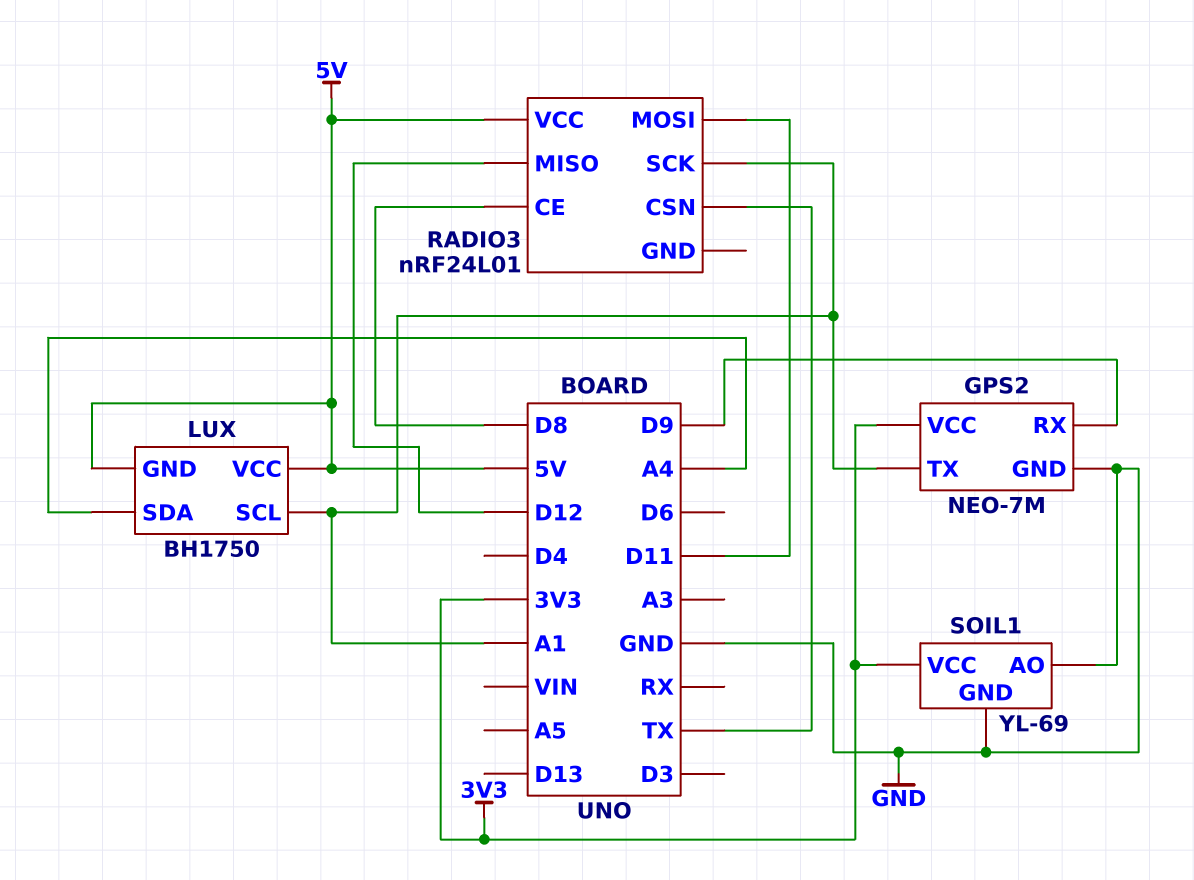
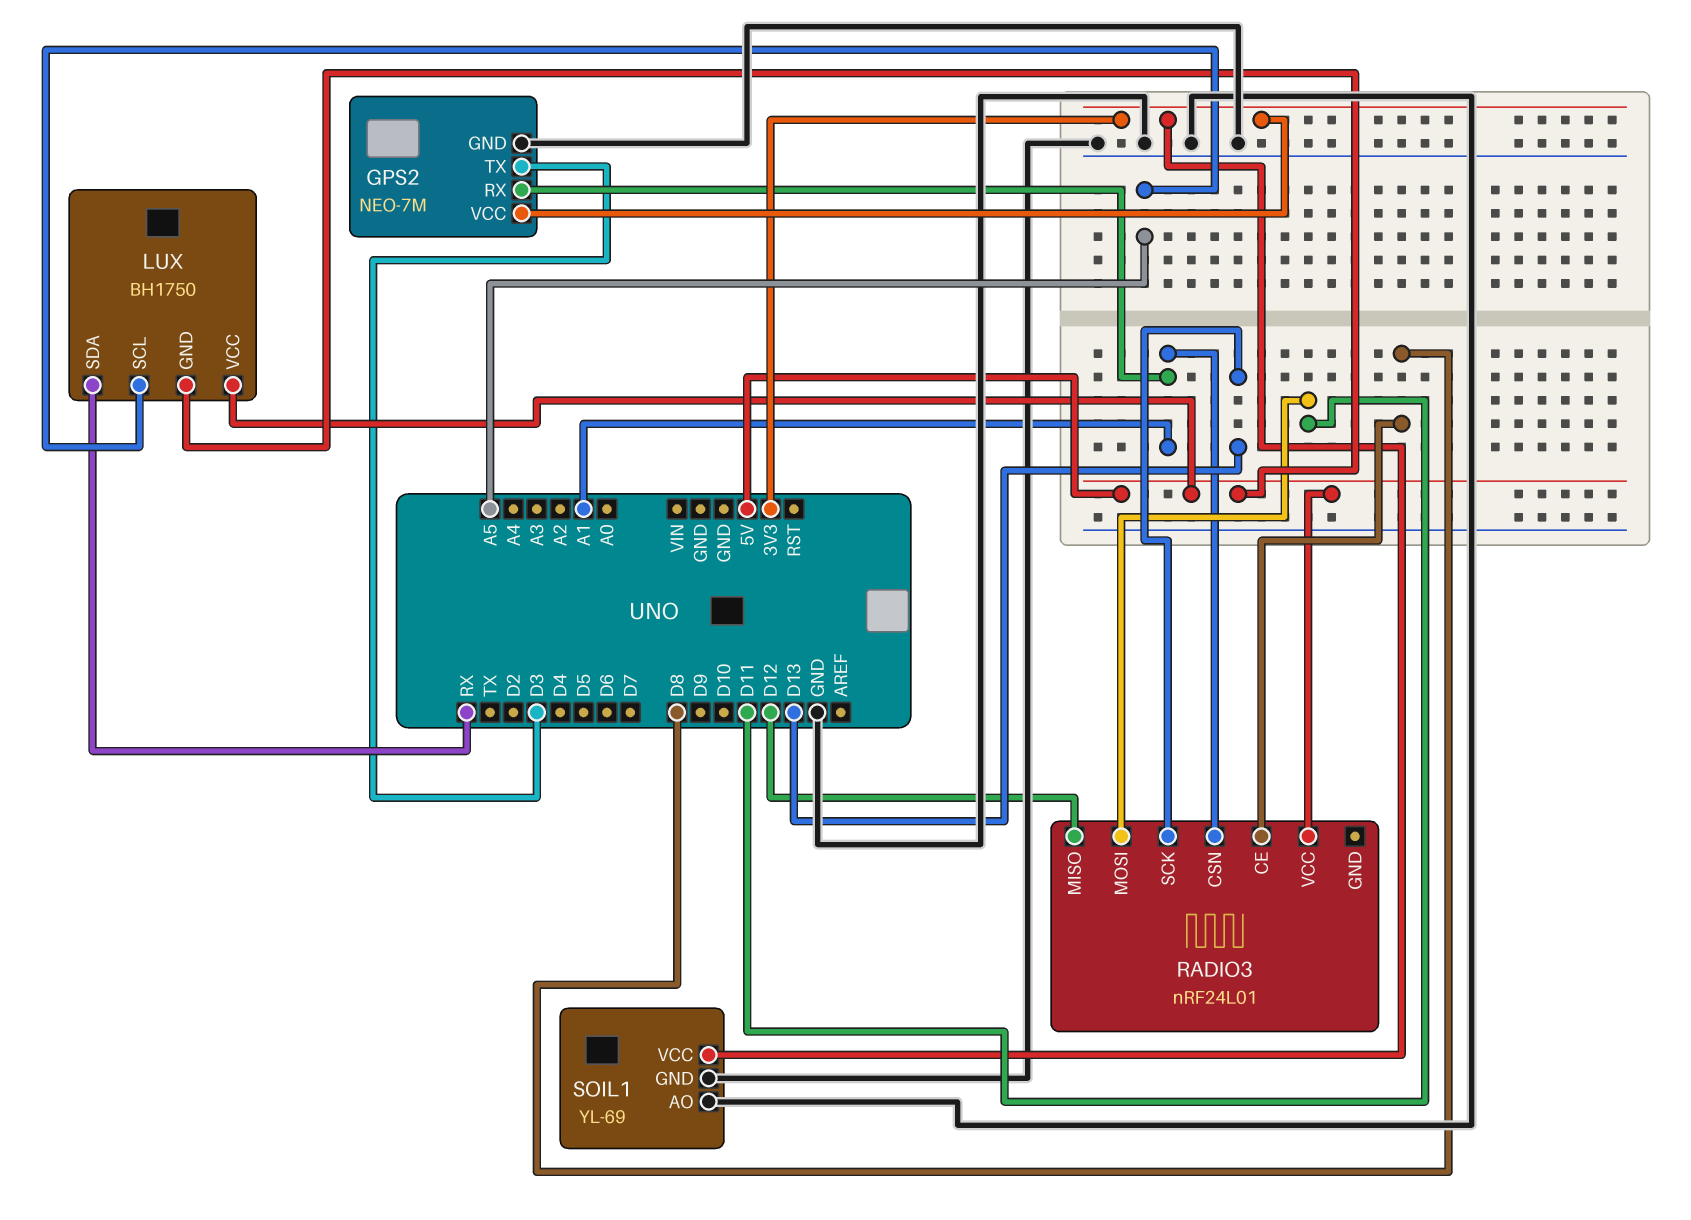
GPS2 pin RX: D9 -> A1
GPS2 pin TX: A1 -> D3
LUX pin SCL: A1 -> A5
LUX pin SDA: A4 -> RX
RADIO3 pin CSN: TX -> A1
RADIO3 pin SCK: A1 -> D13

